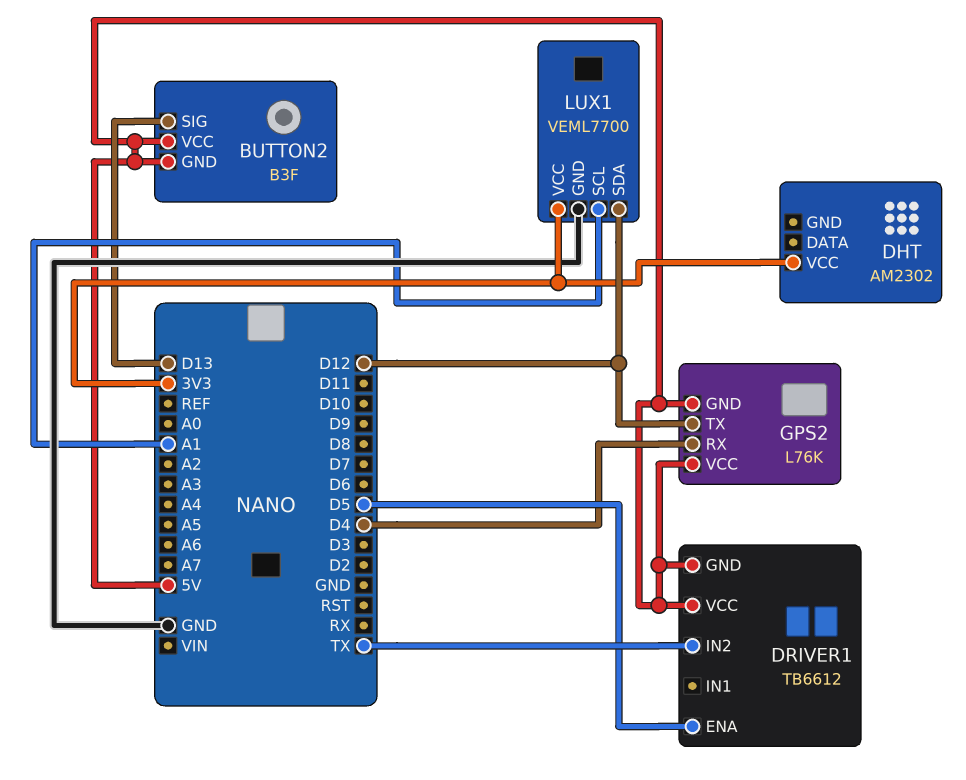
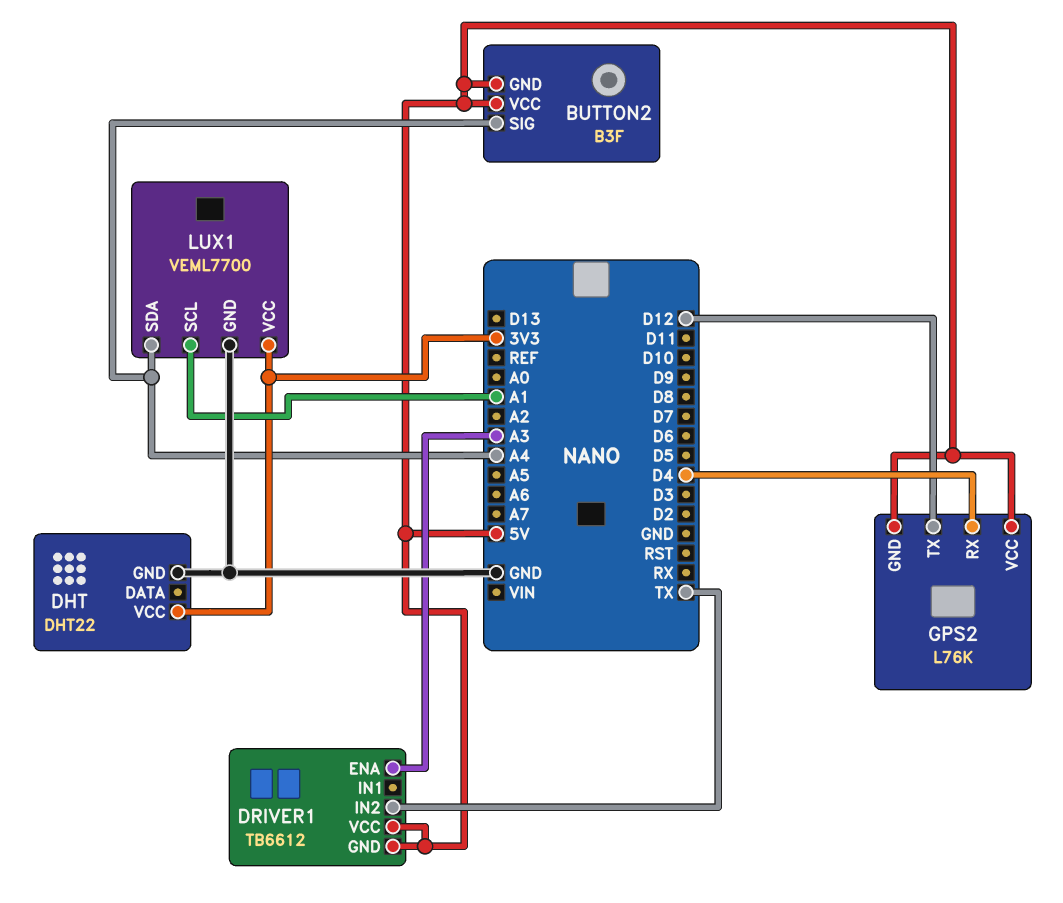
BUTTON2 pin SIG: D13 -> A4
DHT: AM2302 -> DHT22
DHT pin GND: none -> GND
DRIVER1 pin ENA: D5 -> A3
LUX1 pin SDA: D12 -> A4

